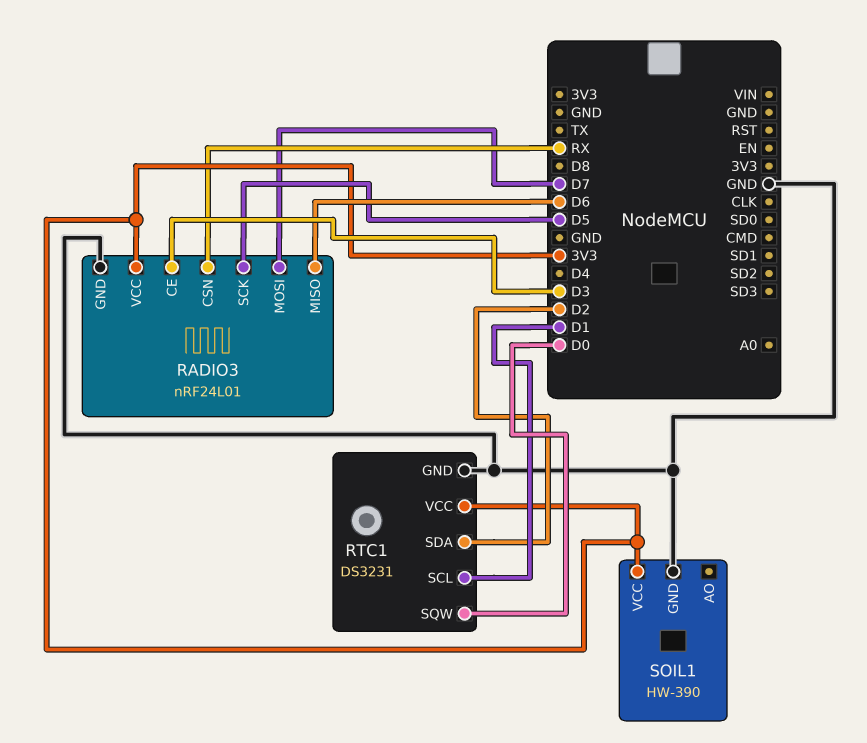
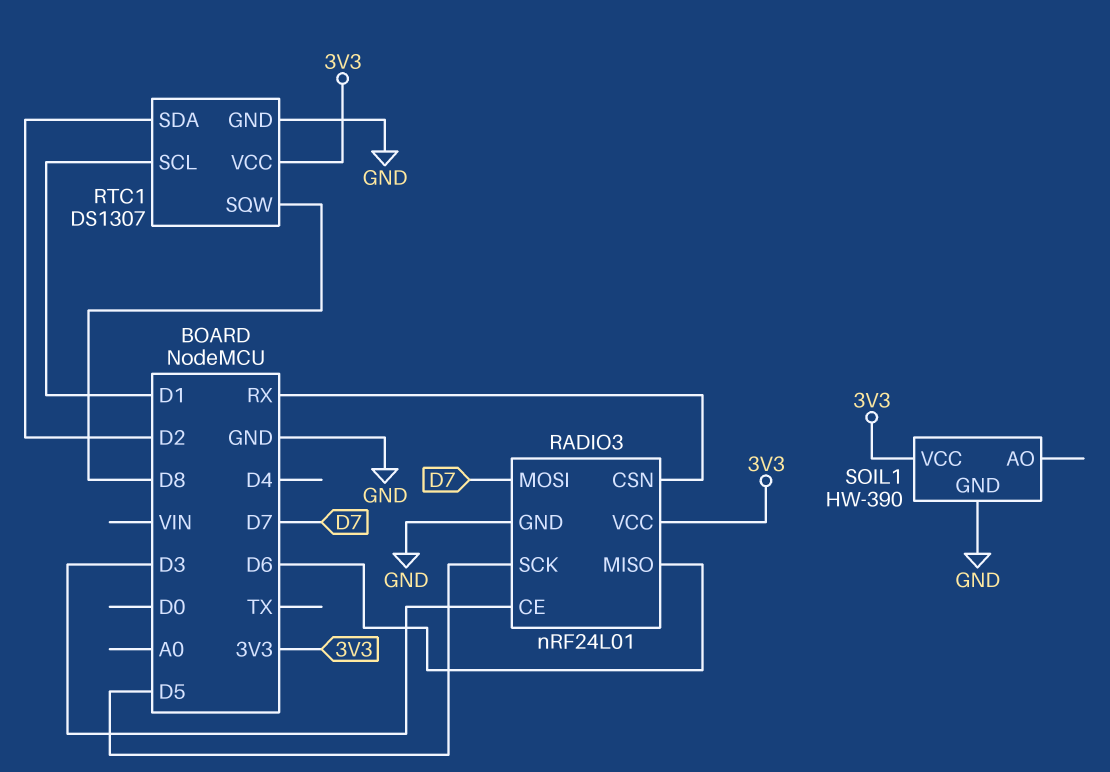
RTC1: DS3231 -> DS1307
RTC1 pin SQW: D0 -> D8

